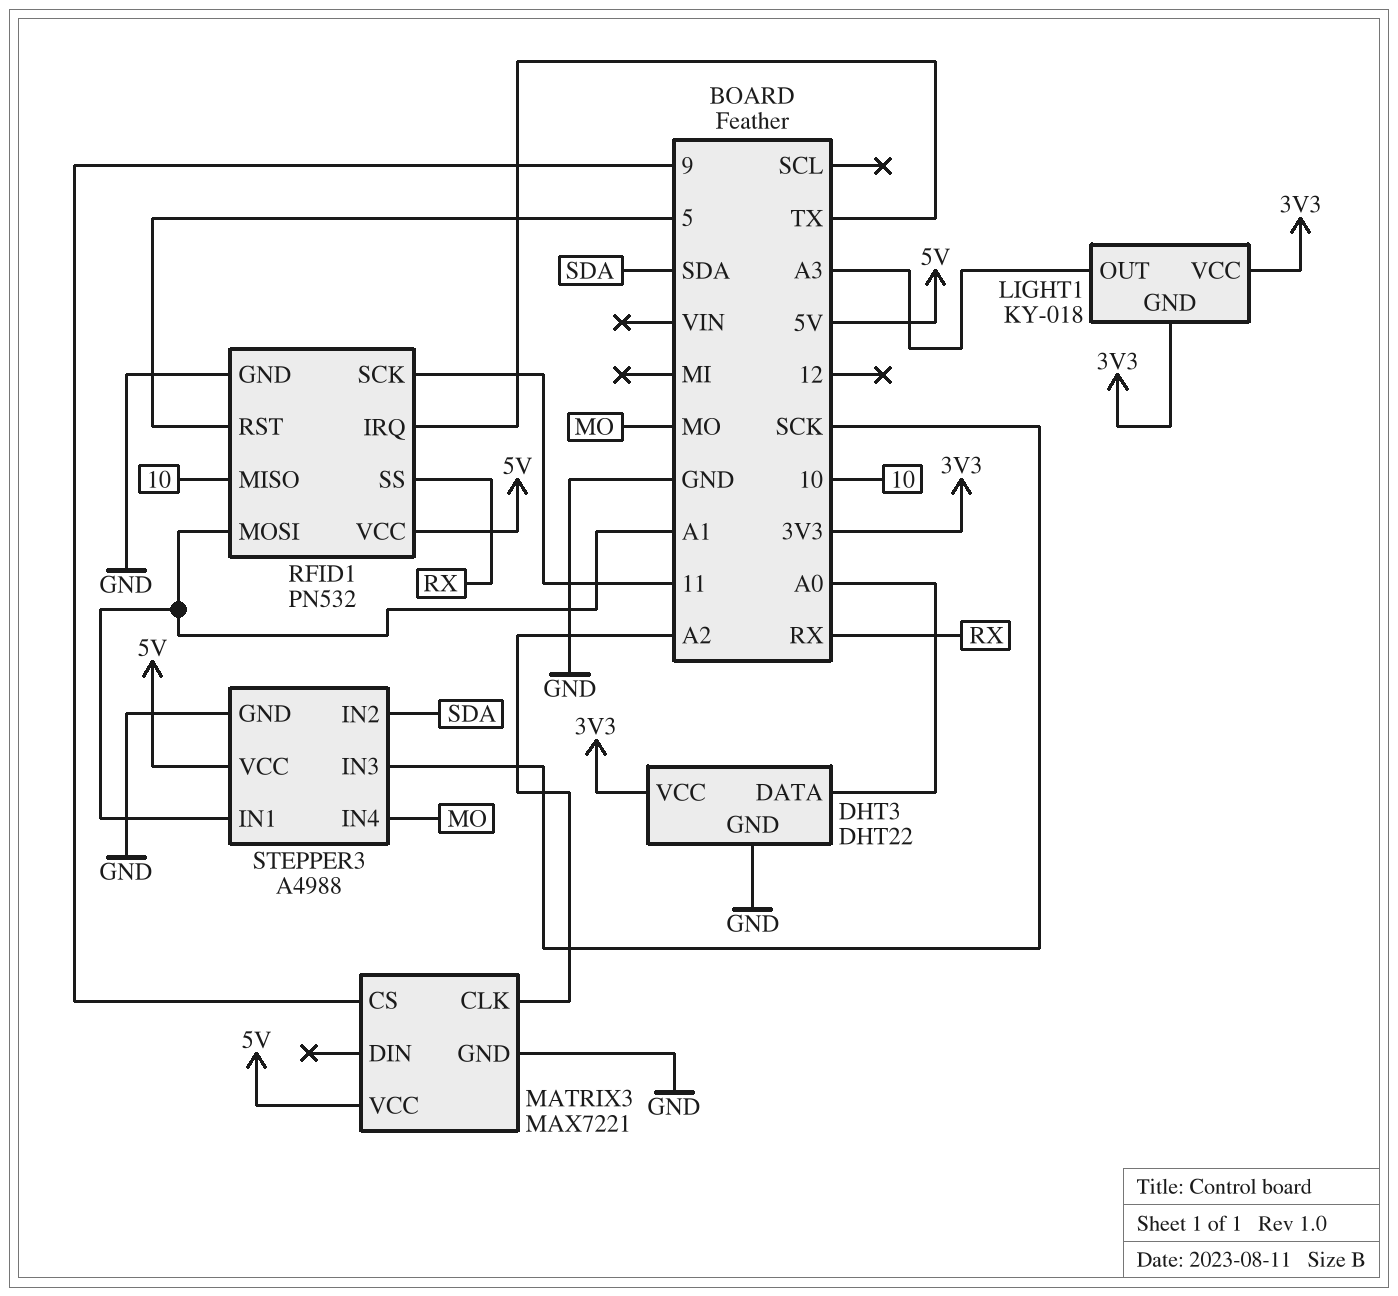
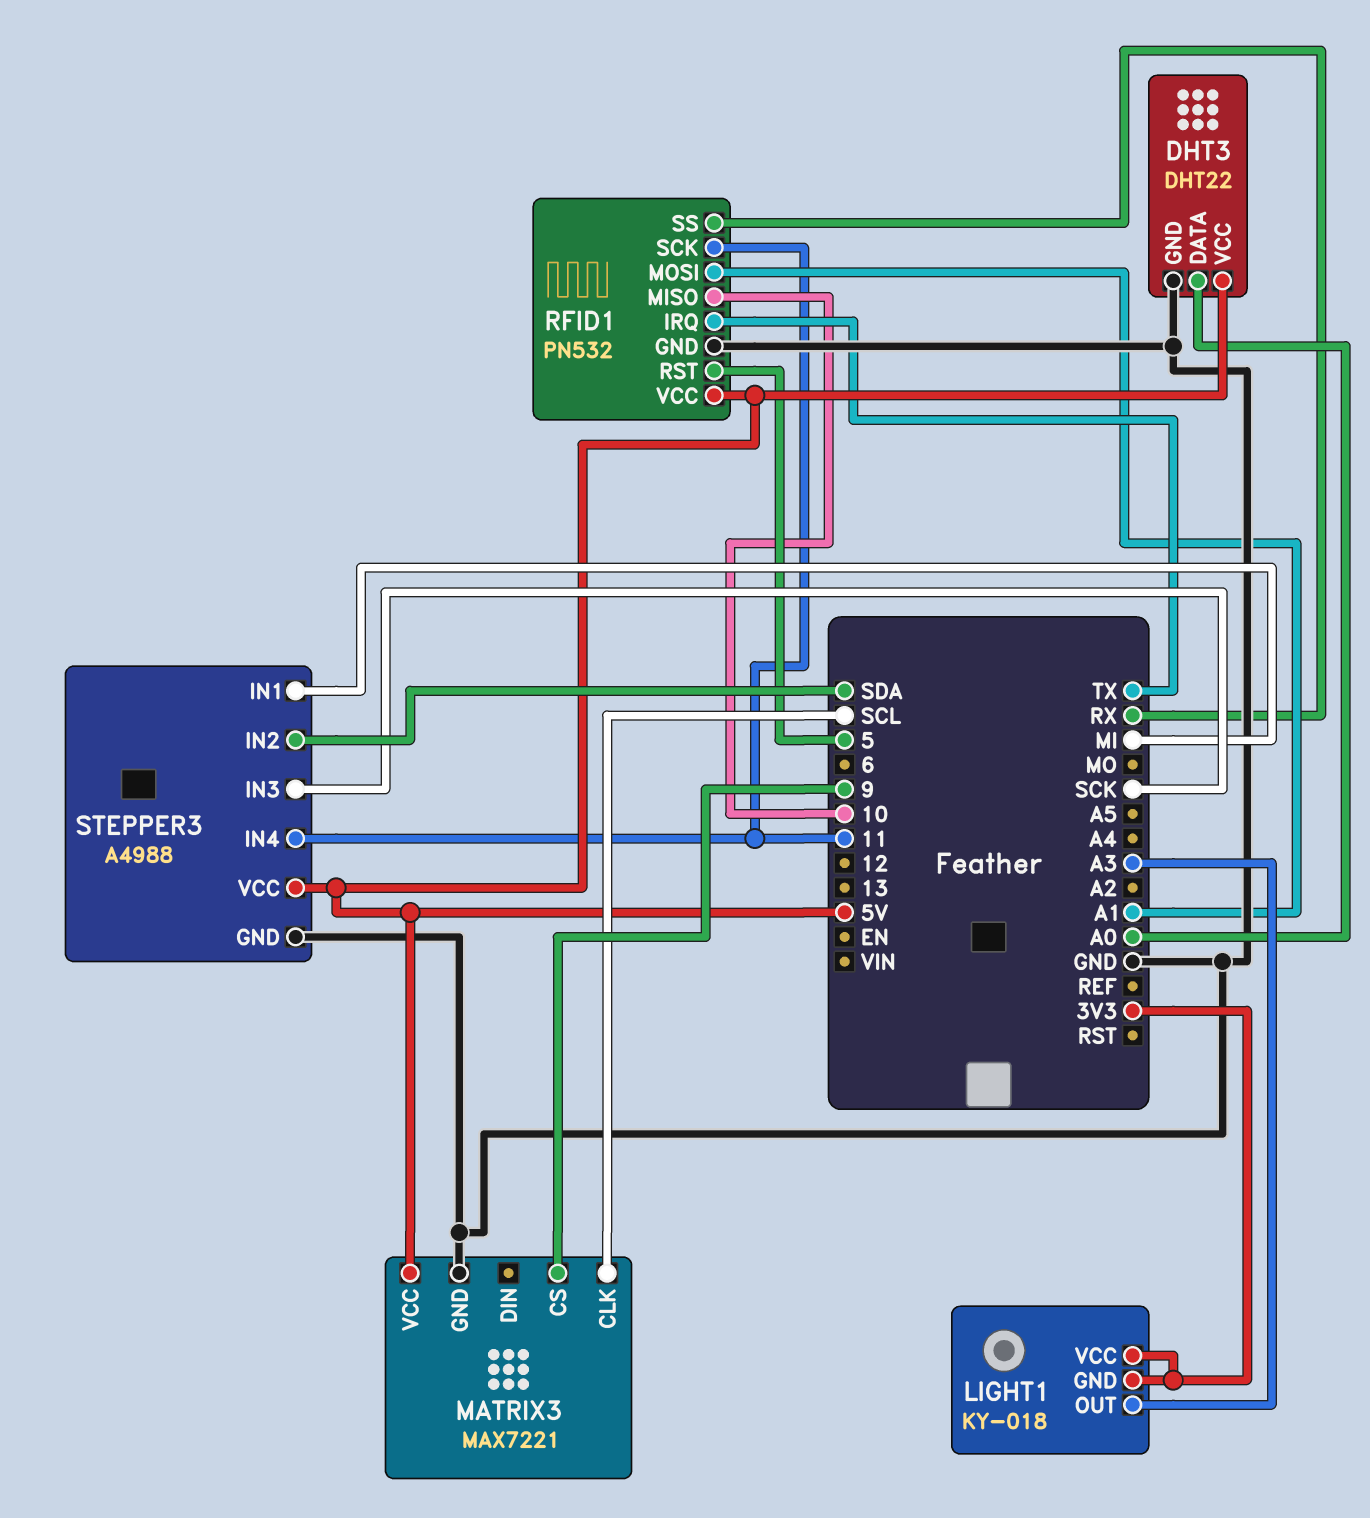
DHT3 pin VCC: 3V3 -> 5V
MATRIX3 pin CLK: A2 -> SCL
STEPPER3 pin IN1: A1 -> MI
STEPPER3 pin IN4: MO -> 11

